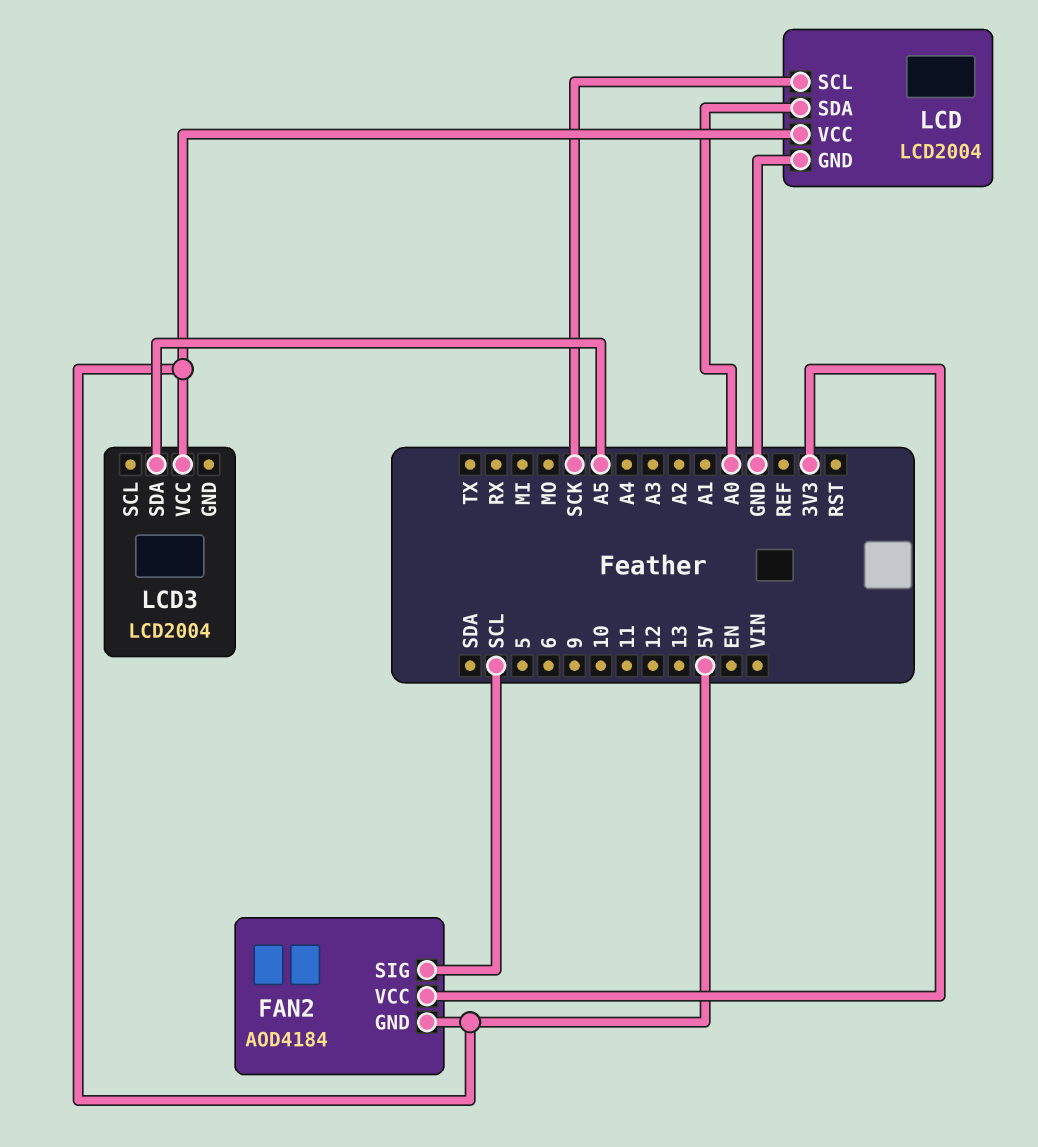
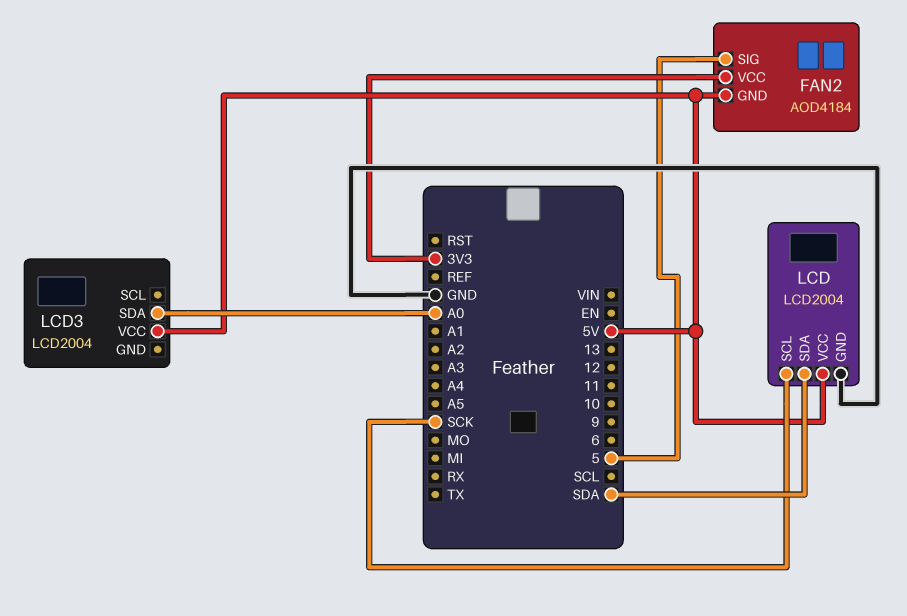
FAN2 pin SIG: SCL -> 5
LCD pin SDA: A0 -> SDA
LCD3 pin SDA: A5 -> A0

